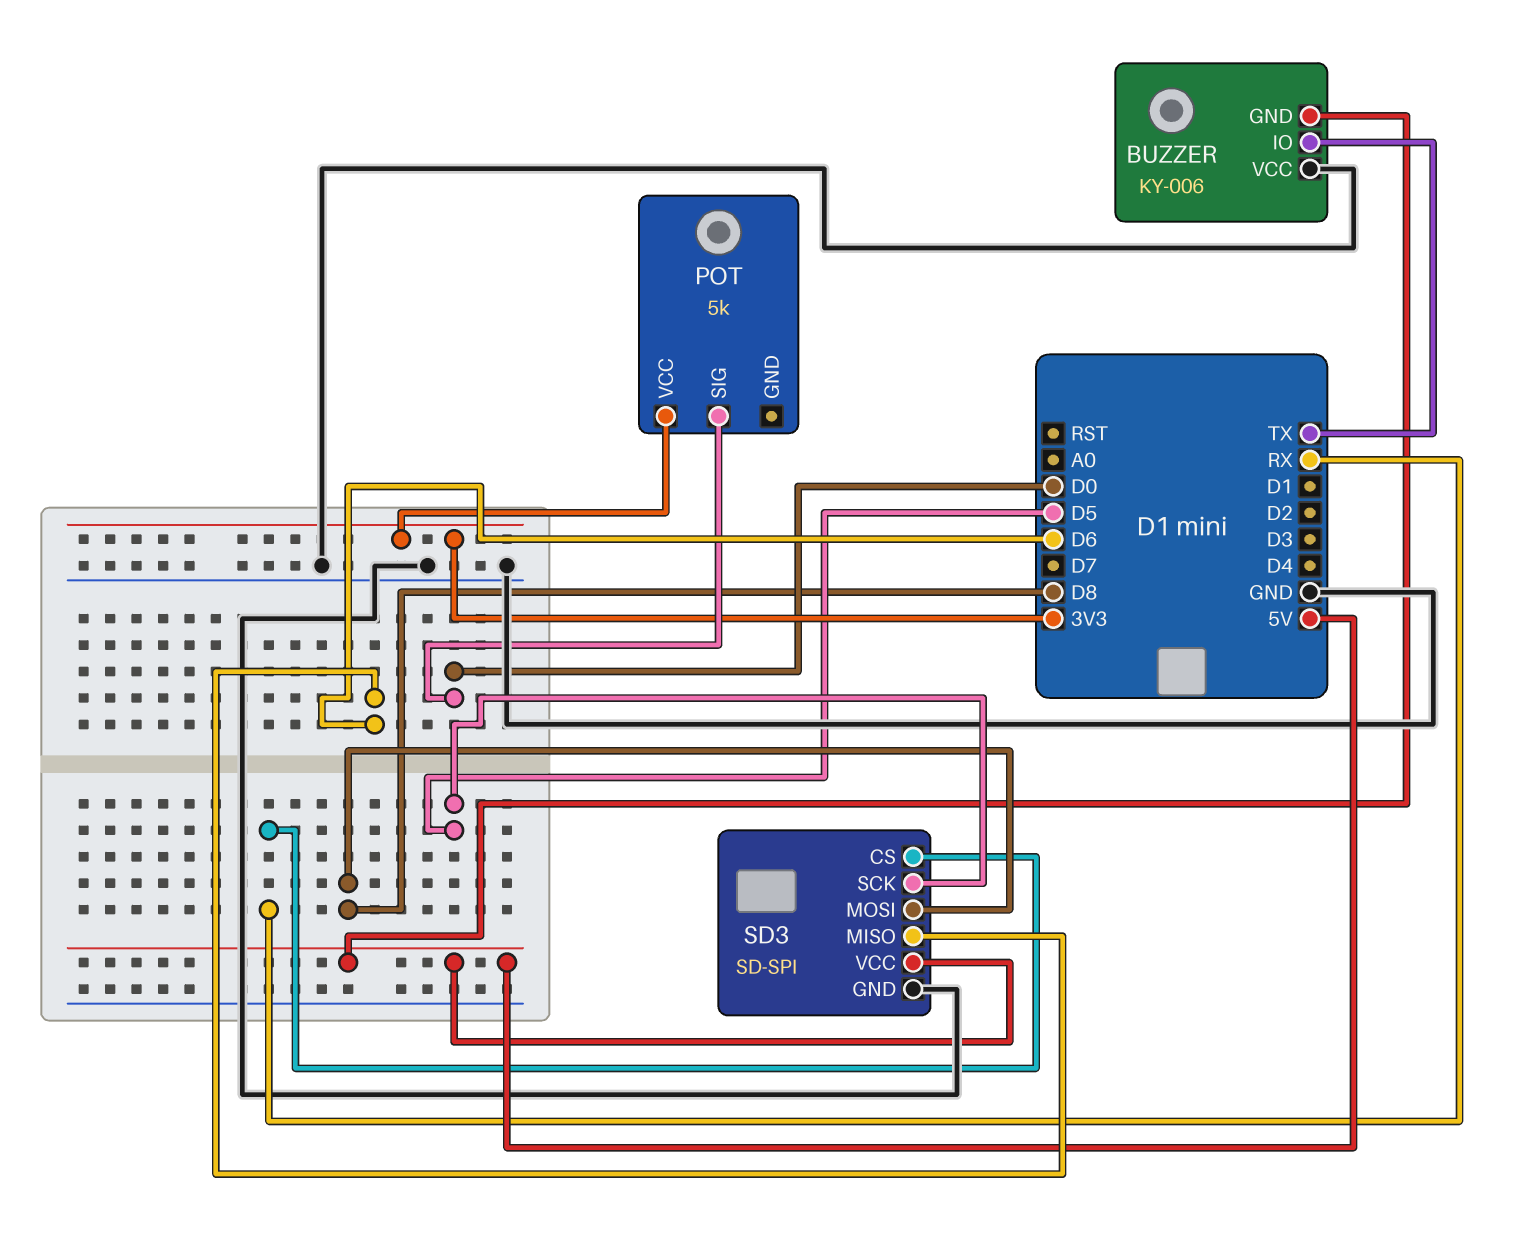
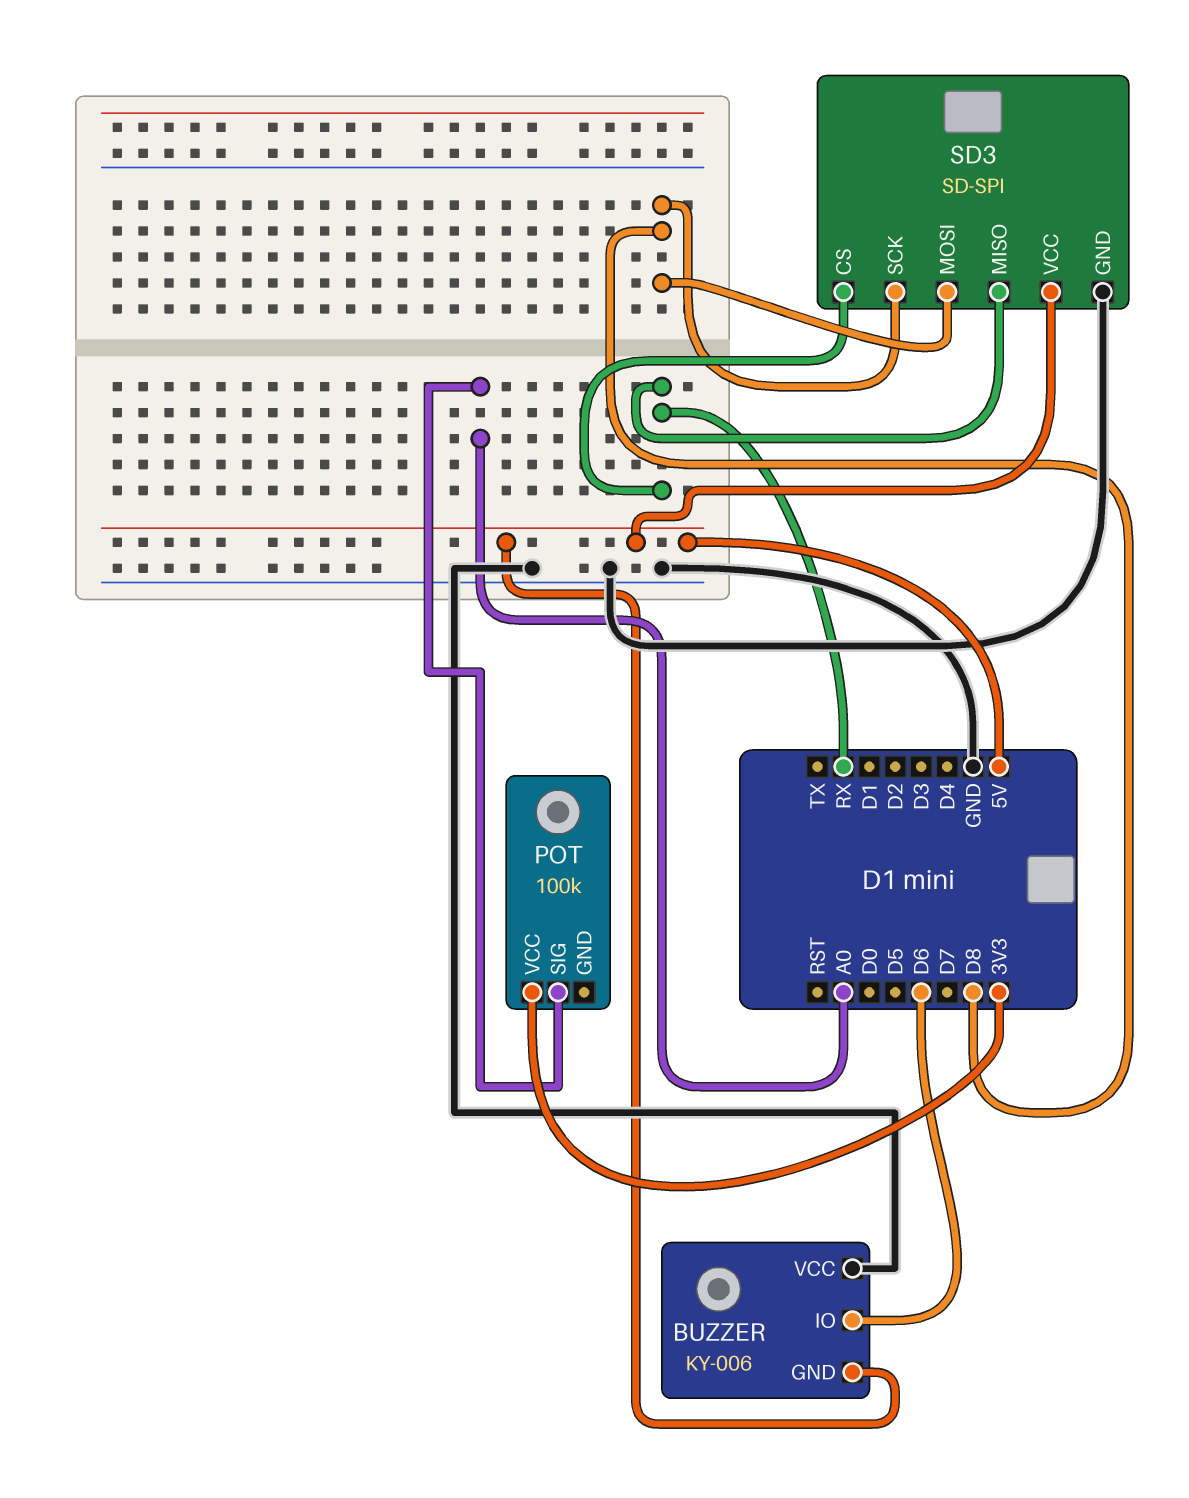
BUZZER pin IO: TX -> D6
POT: 5k -> 100k
POT pin SIG: D0 -> A0
SD3 pin MISO: D6 -> RX
SD3 pin SCK: D5 -> D8

